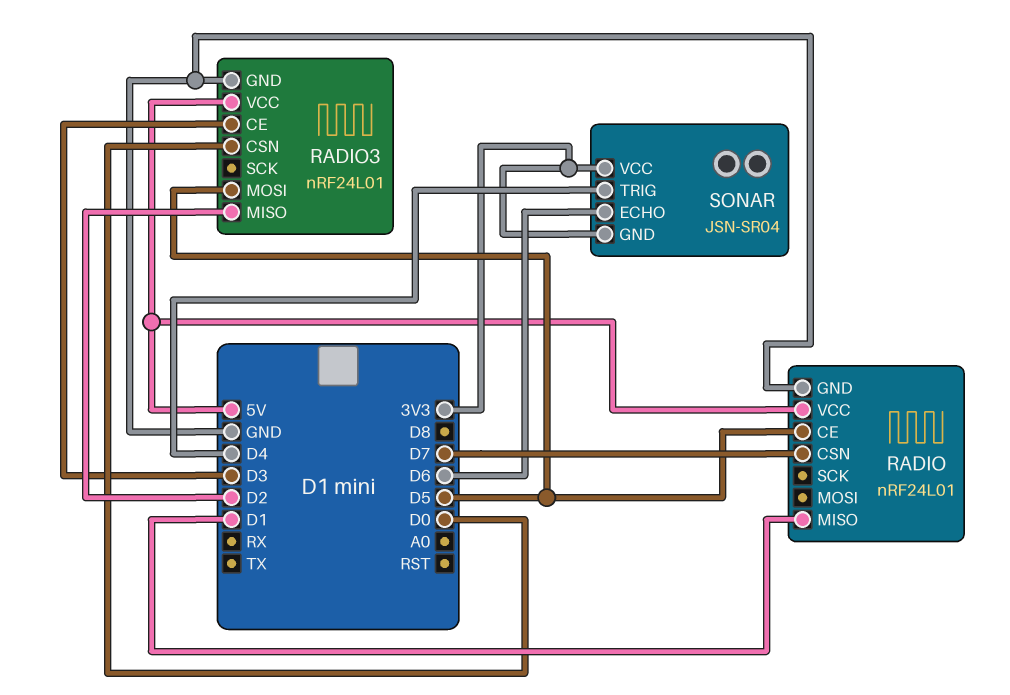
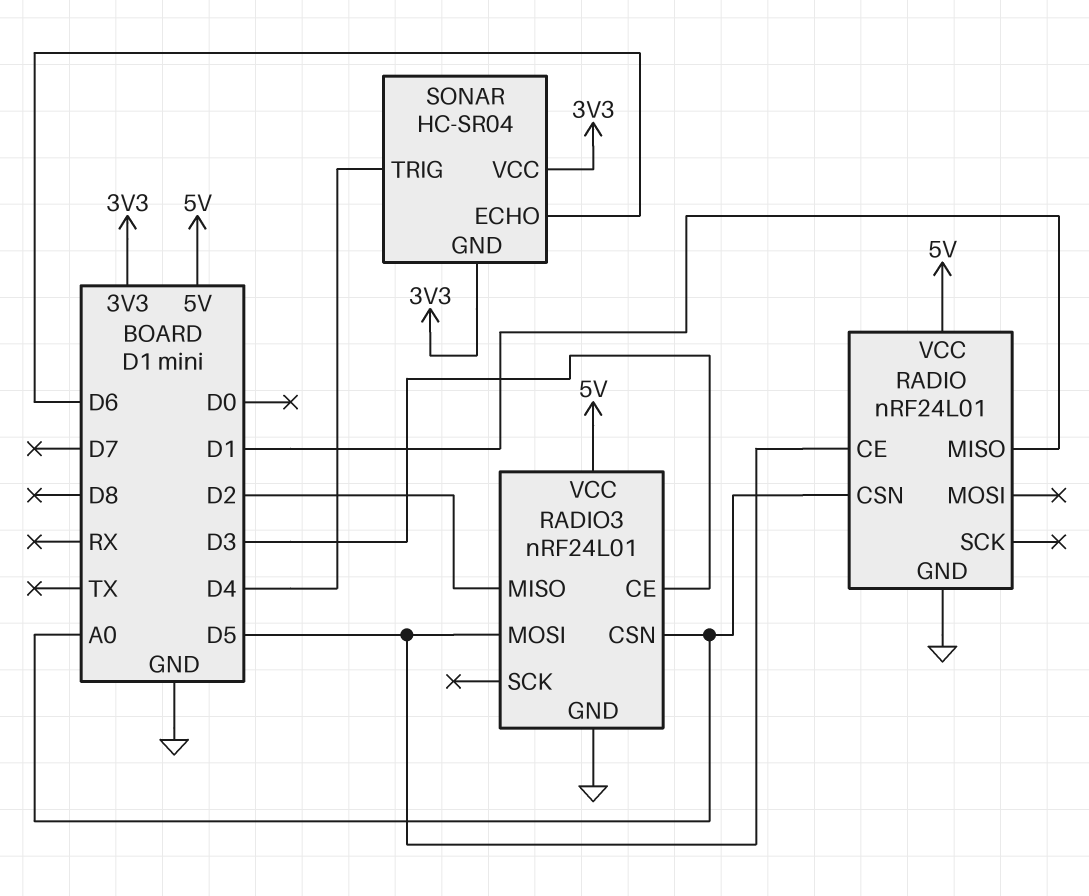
RADIO pin CSN: D7 -> A0
RADIO3 pin CSN: D0 -> A0
SONAR: JSN-SR04 -> HC-SR04

